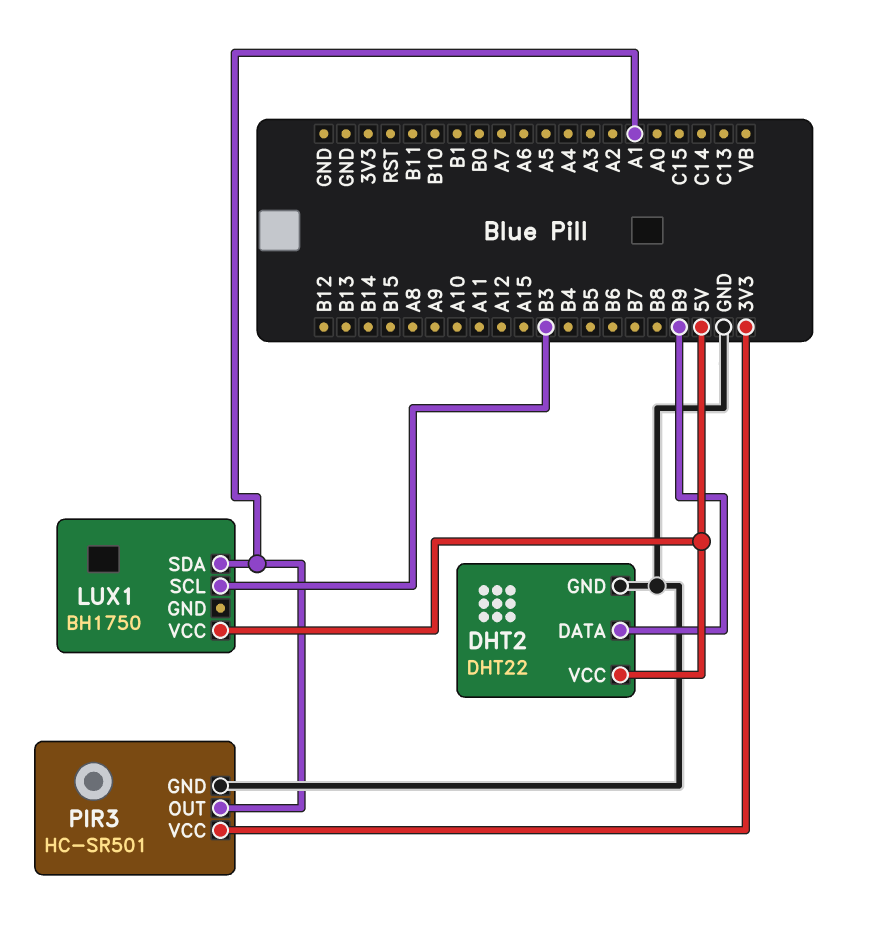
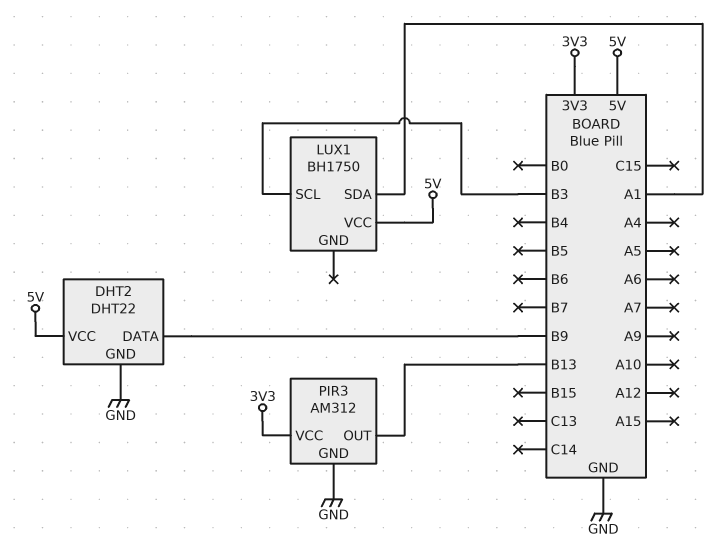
PIR3: HC-SR501 -> AM312
PIR3 pin OUT: A1 -> B13

